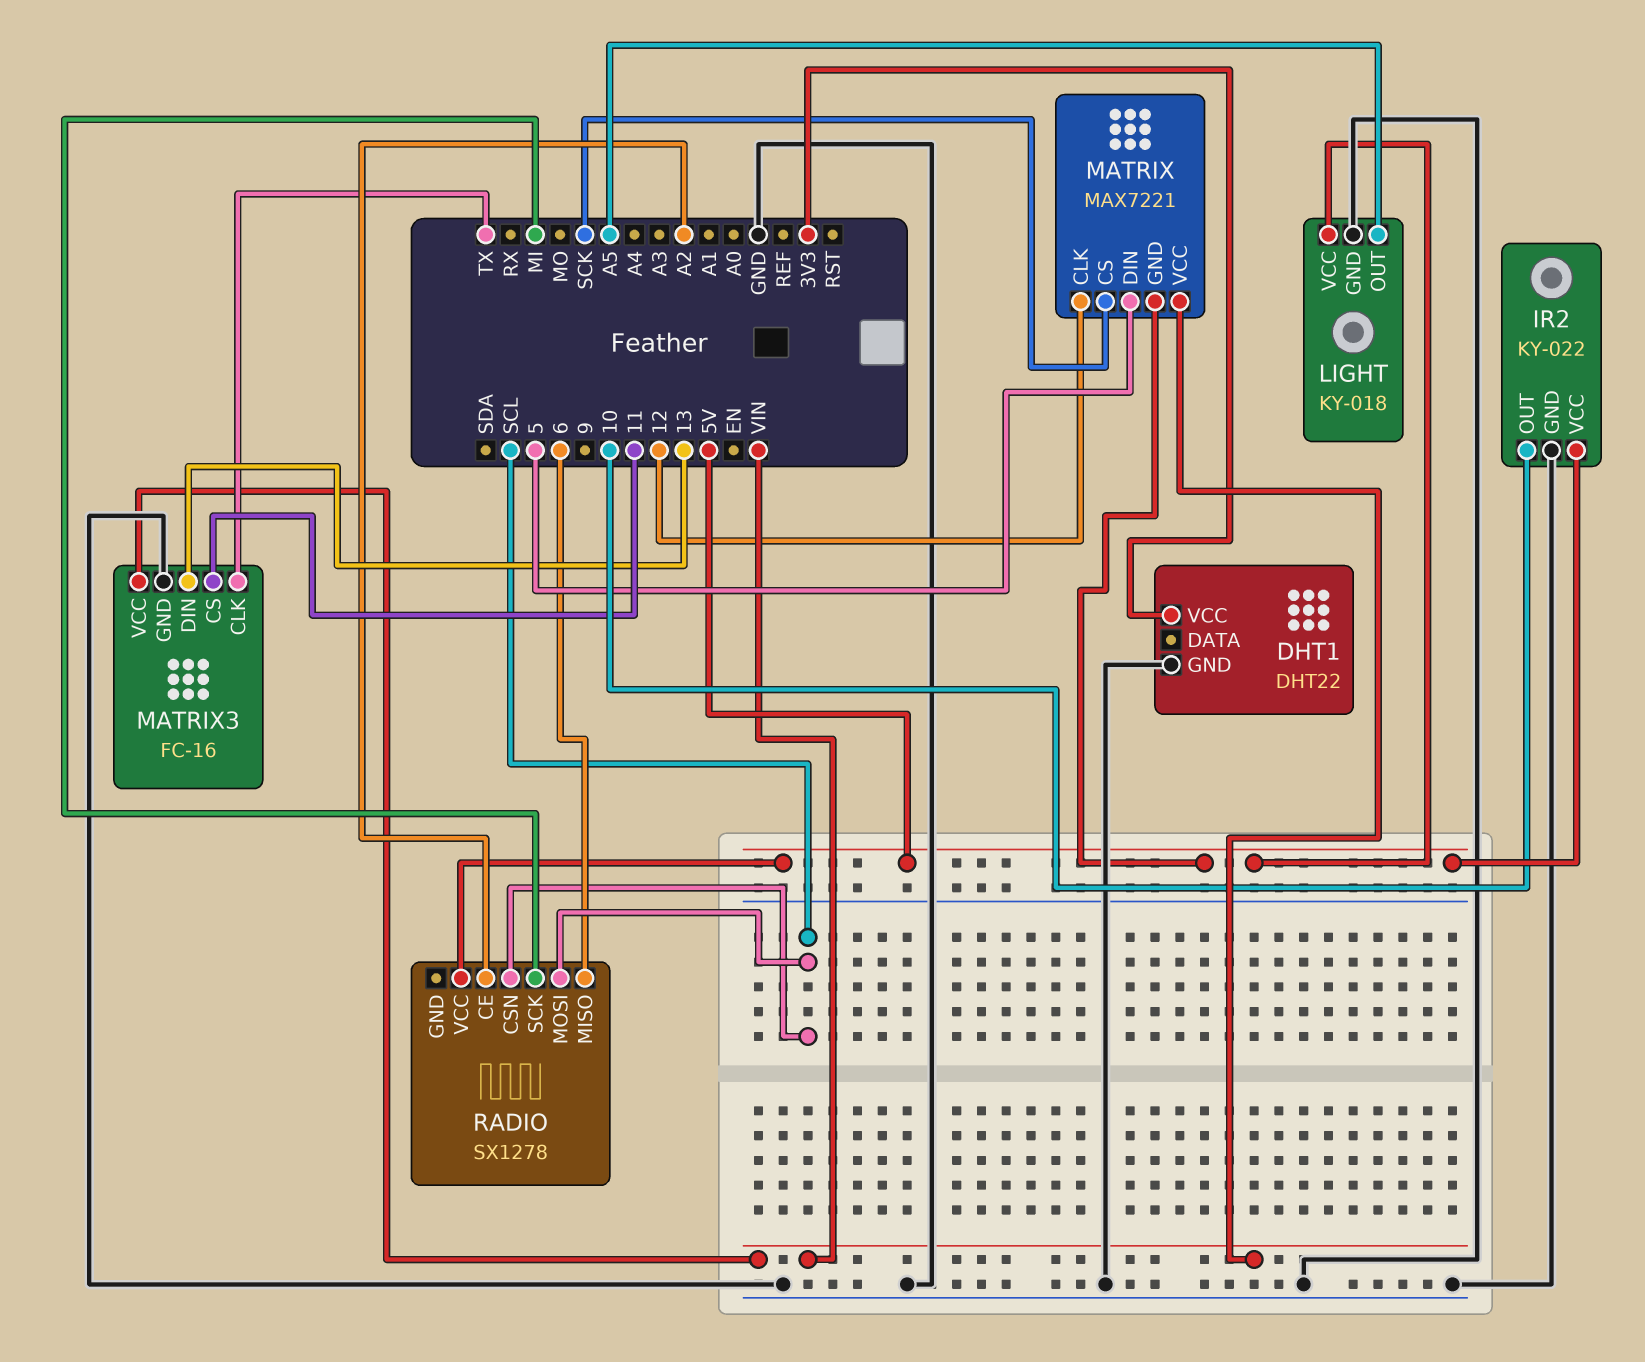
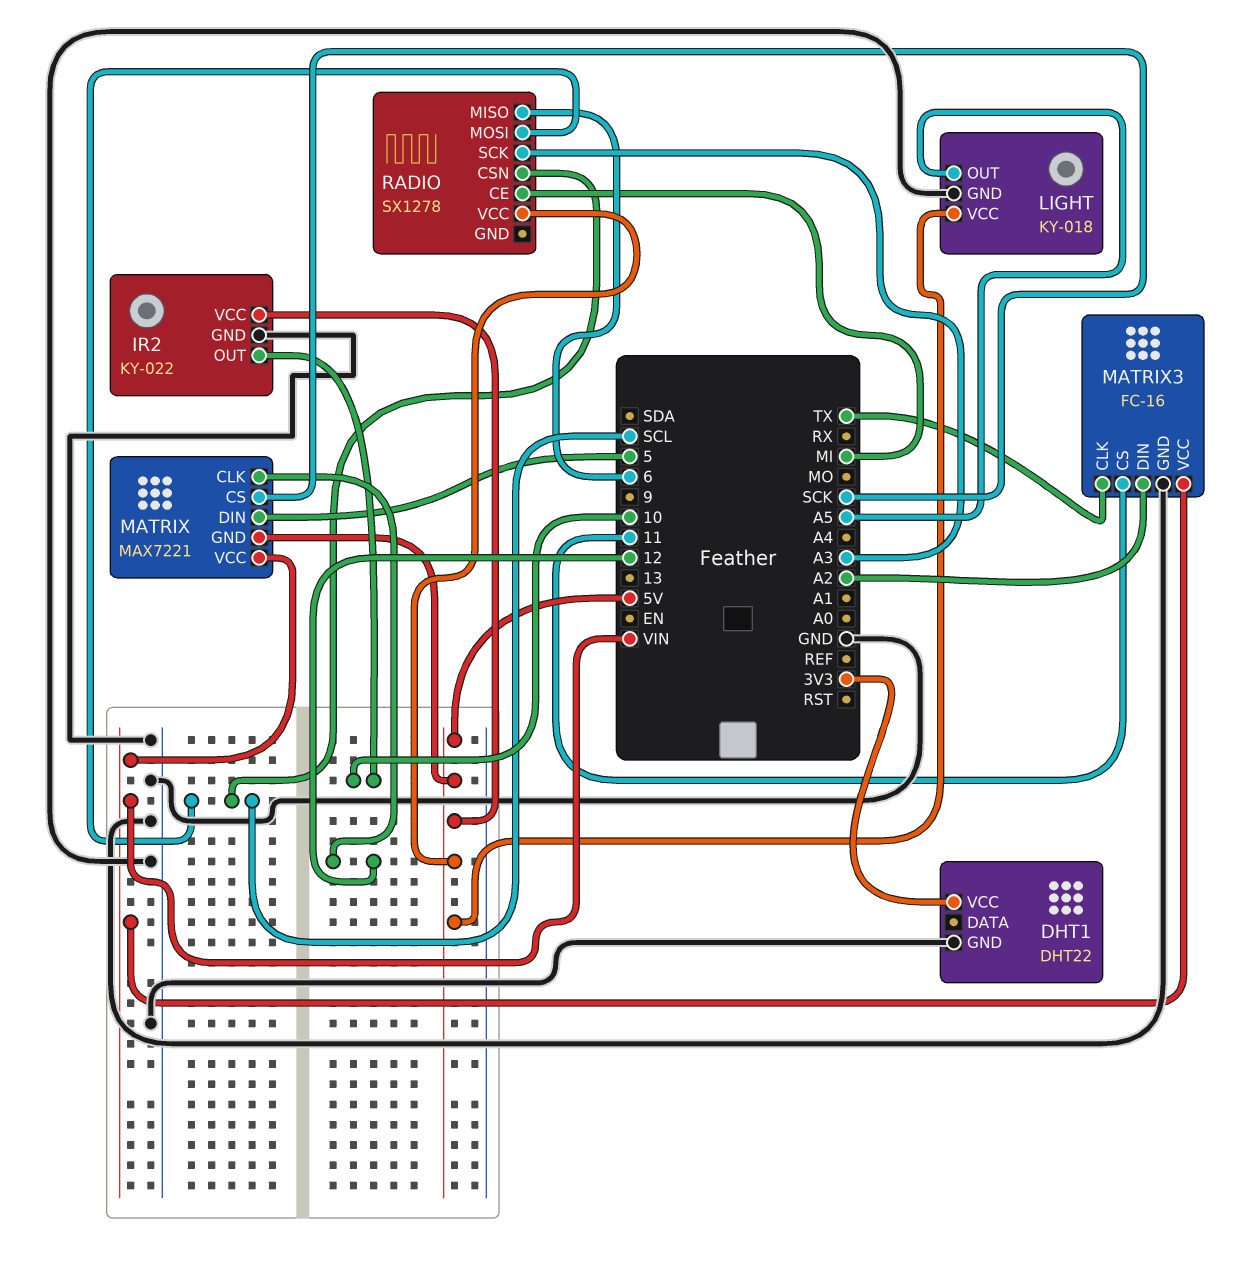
MATRIX3 pin DIN: 13 -> A2
RADIO pin CE: A2 -> MI
RADIO pin SCK: MI -> A3

